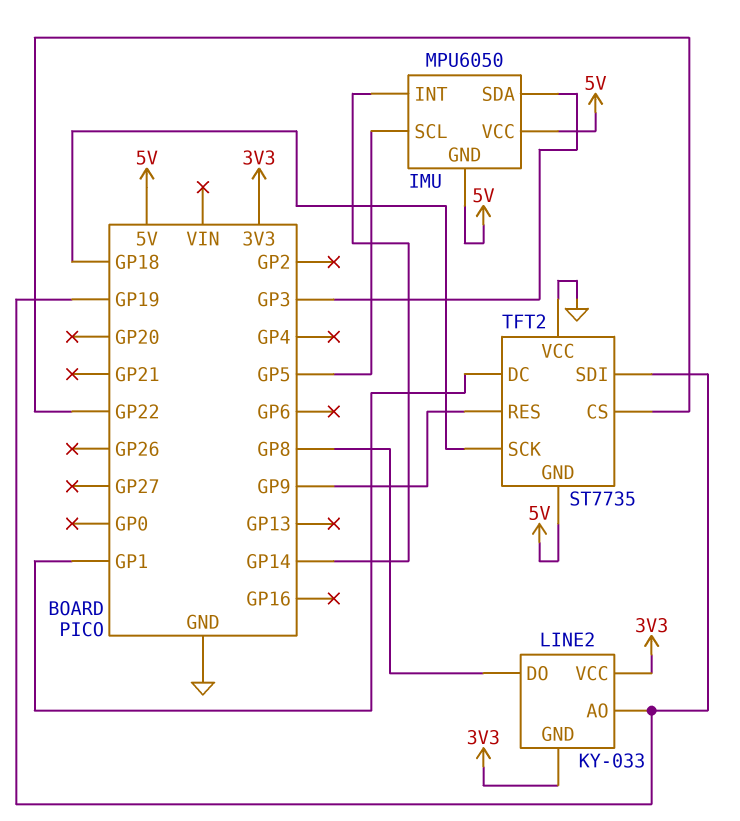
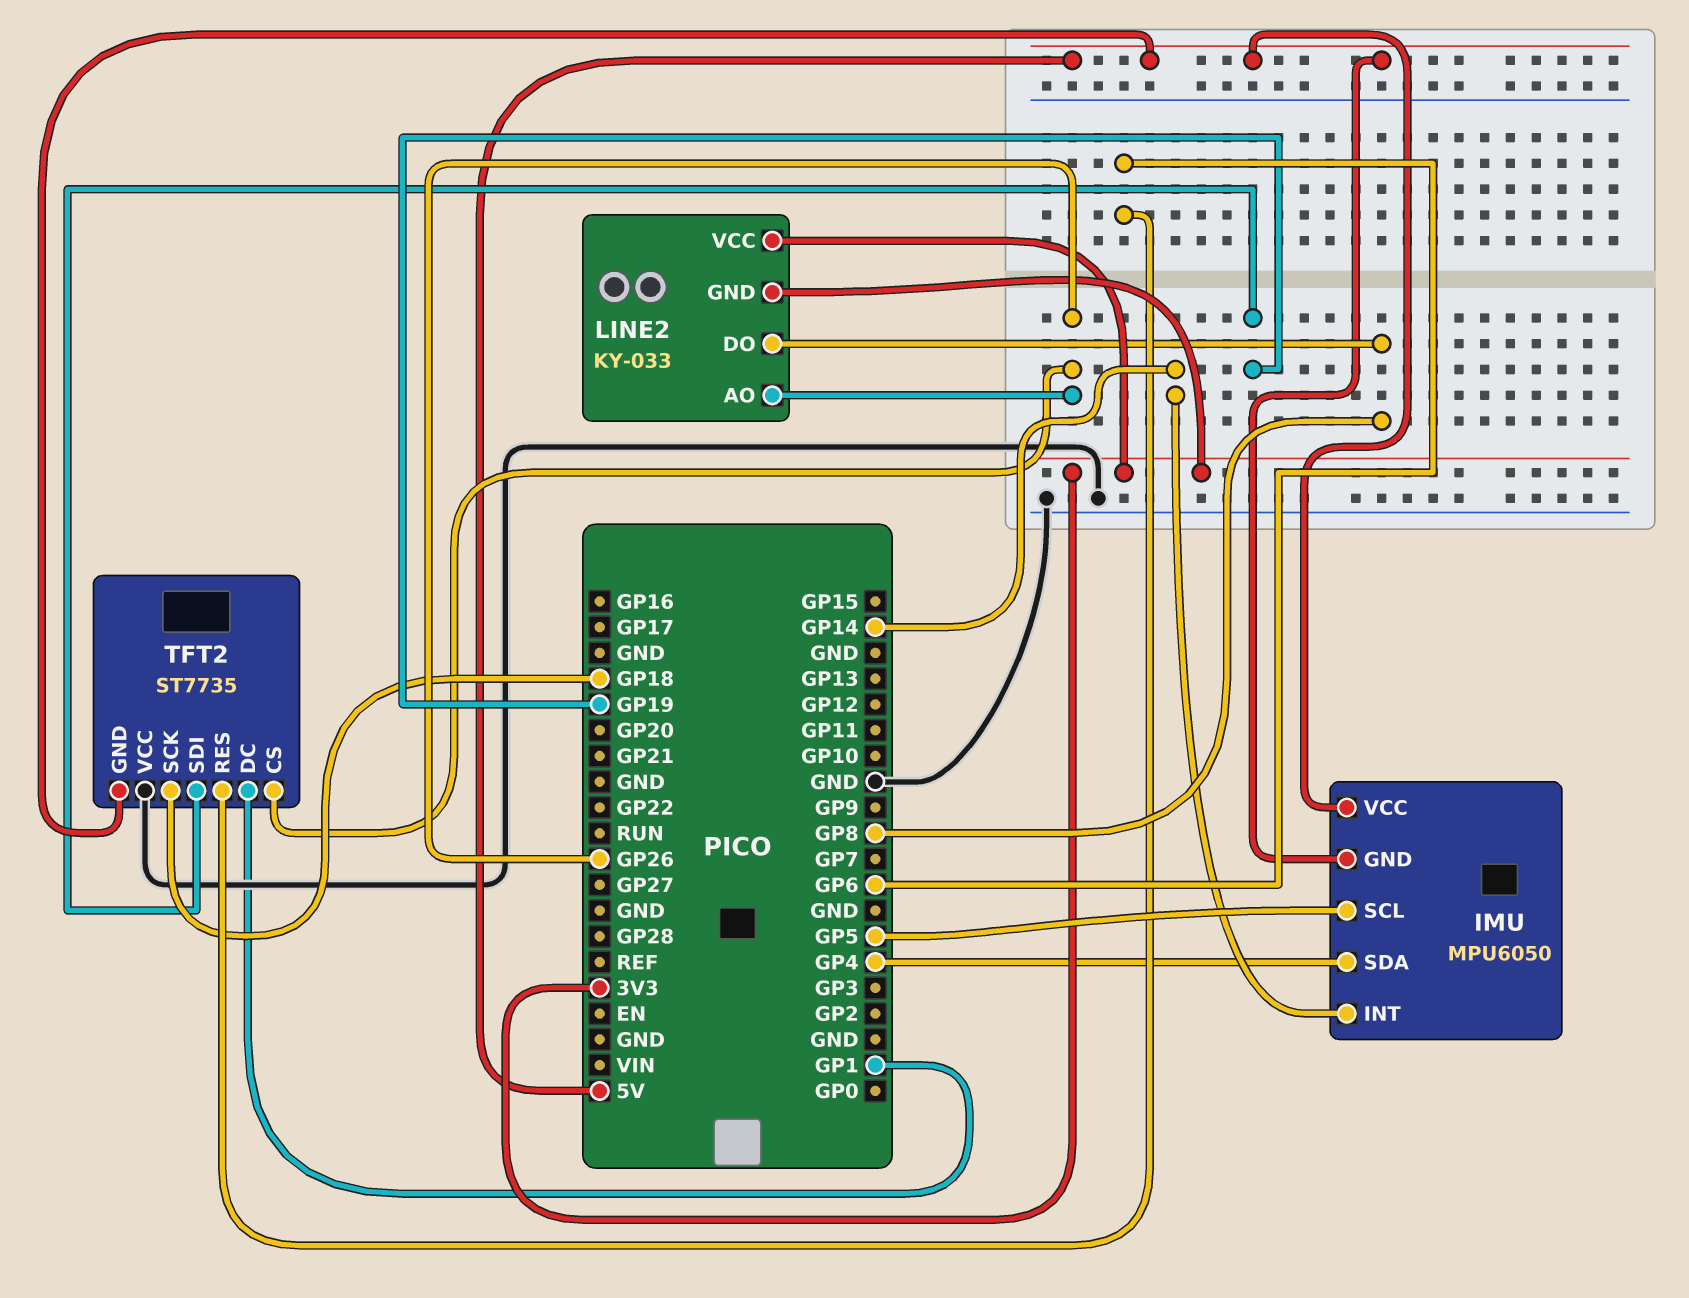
IMU pin SDA: GP3 -> GP4
LINE2 pin AO: GP19 -> GP26
TFT2 pin CS: GP22 -> GP26
TFT2 pin RES: GP9 -> GP6

